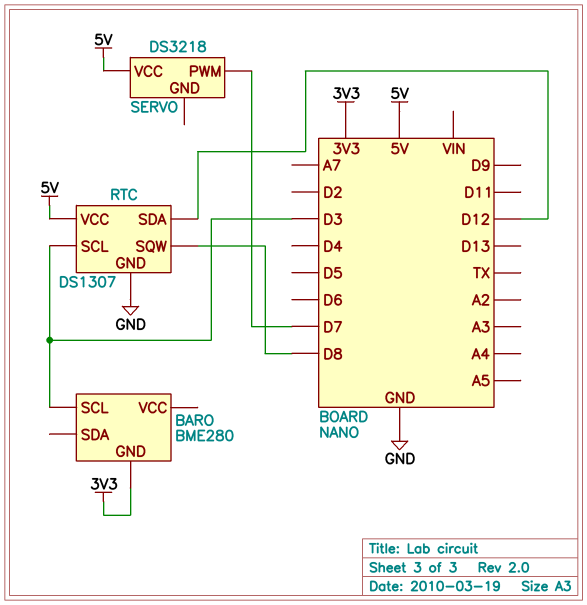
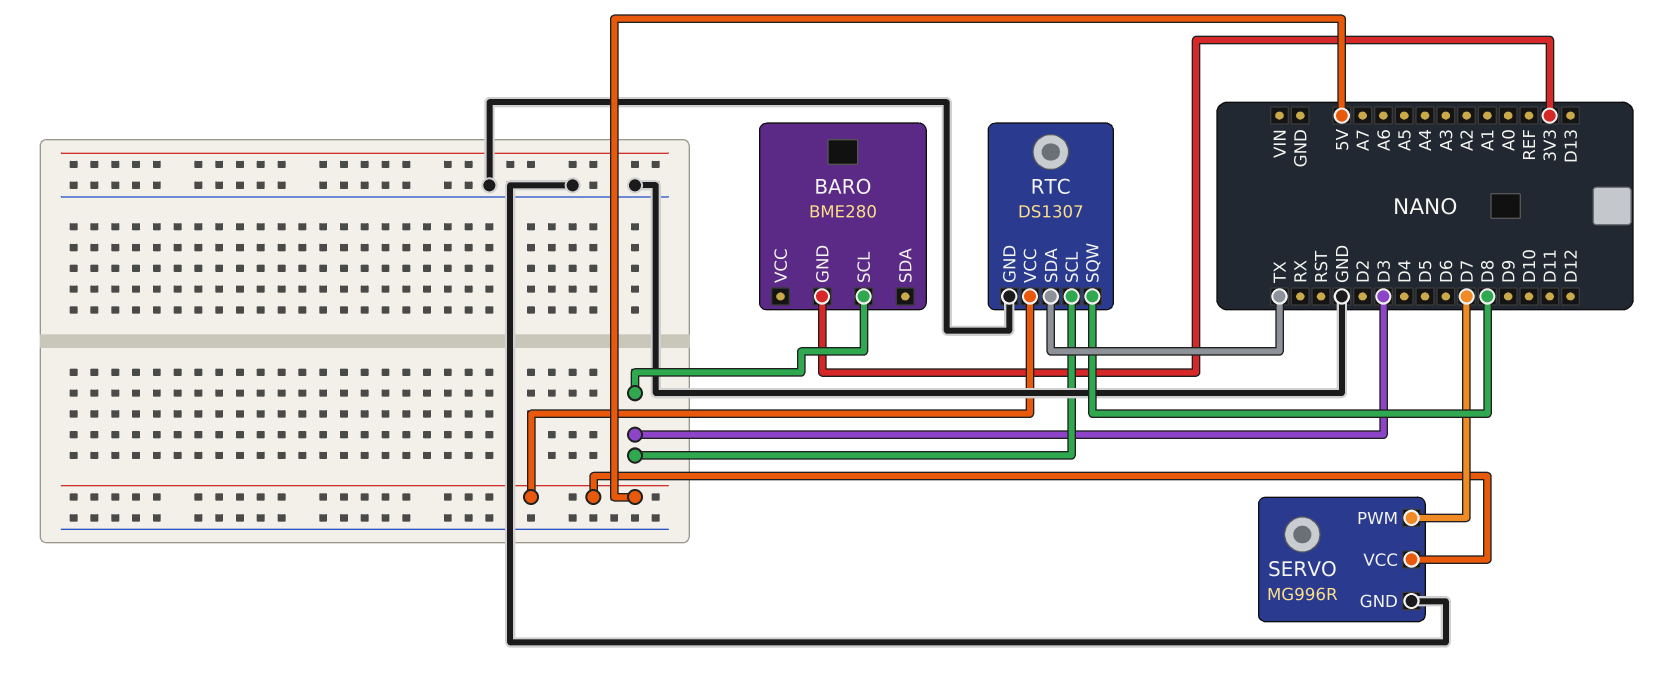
RTC pin SDA: D12 -> TX
SERVO: DS3218 -> MG996R
SERVO pin GND: none -> GND

